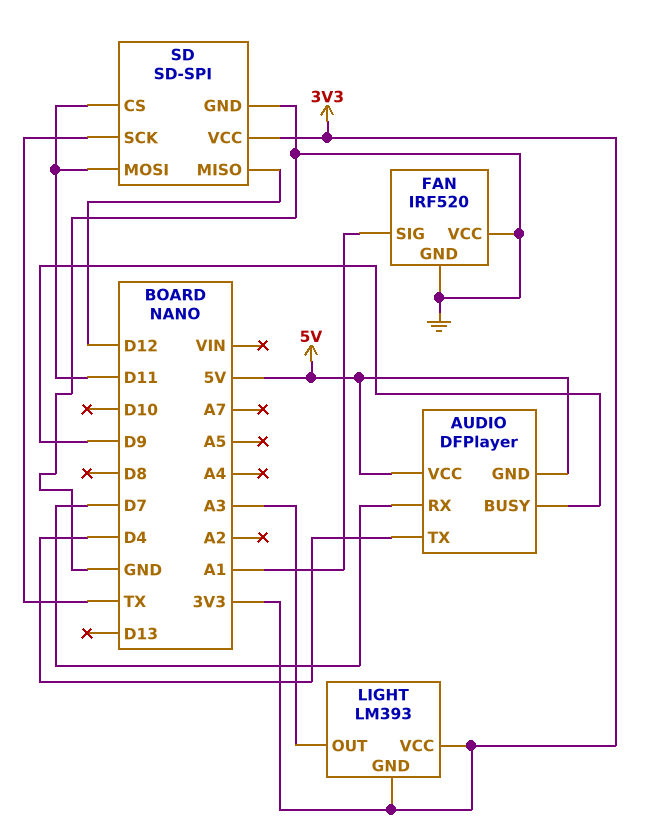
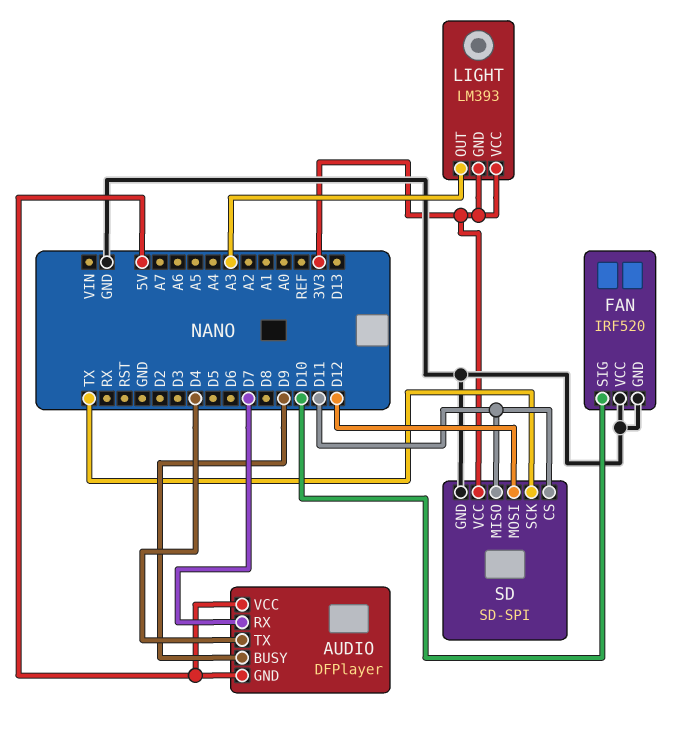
FAN pin SIG: A1 -> D10
SD pin MISO: D12 -> D11
SD pin MOSI: D11 -> D12

